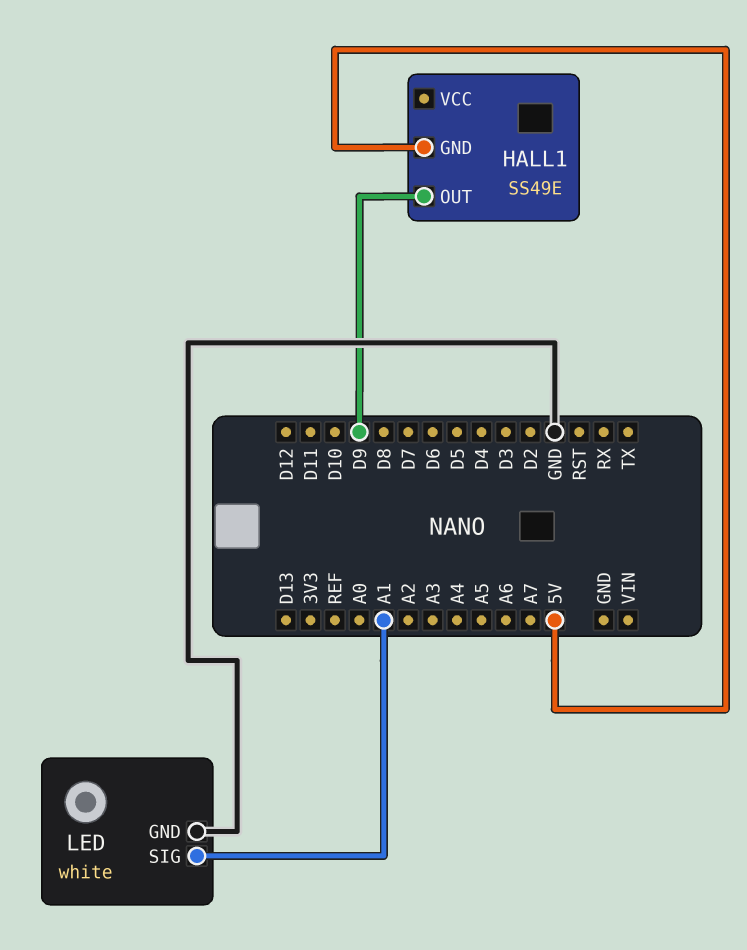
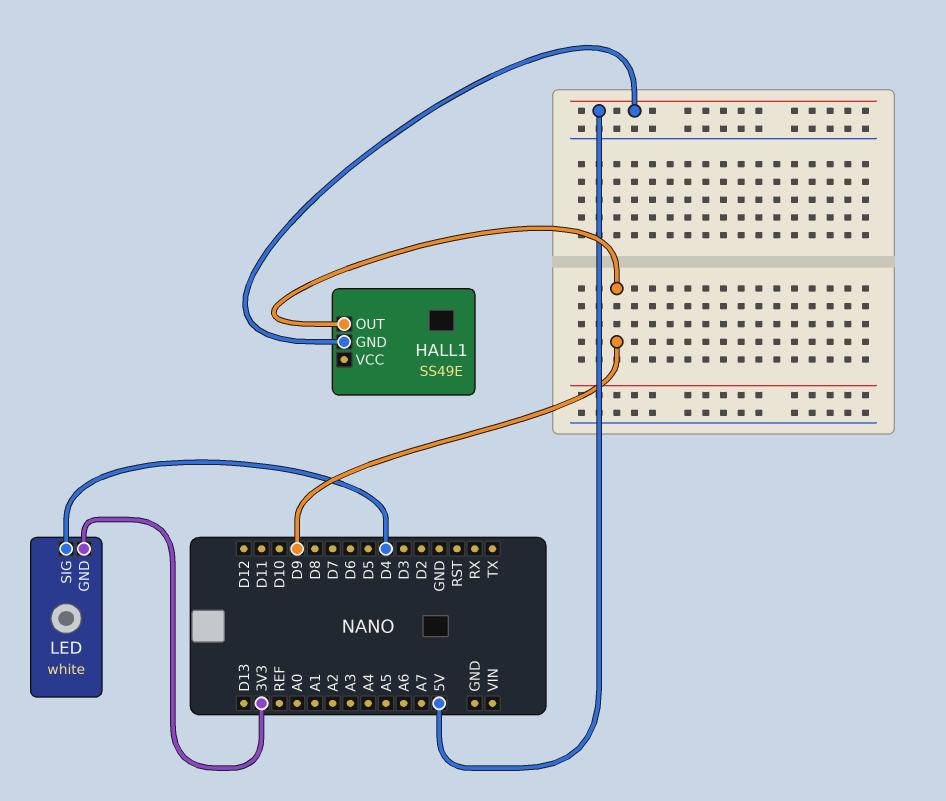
LED pin GND: GND -> 3V3
LED pin SIG: A1 -> D4

